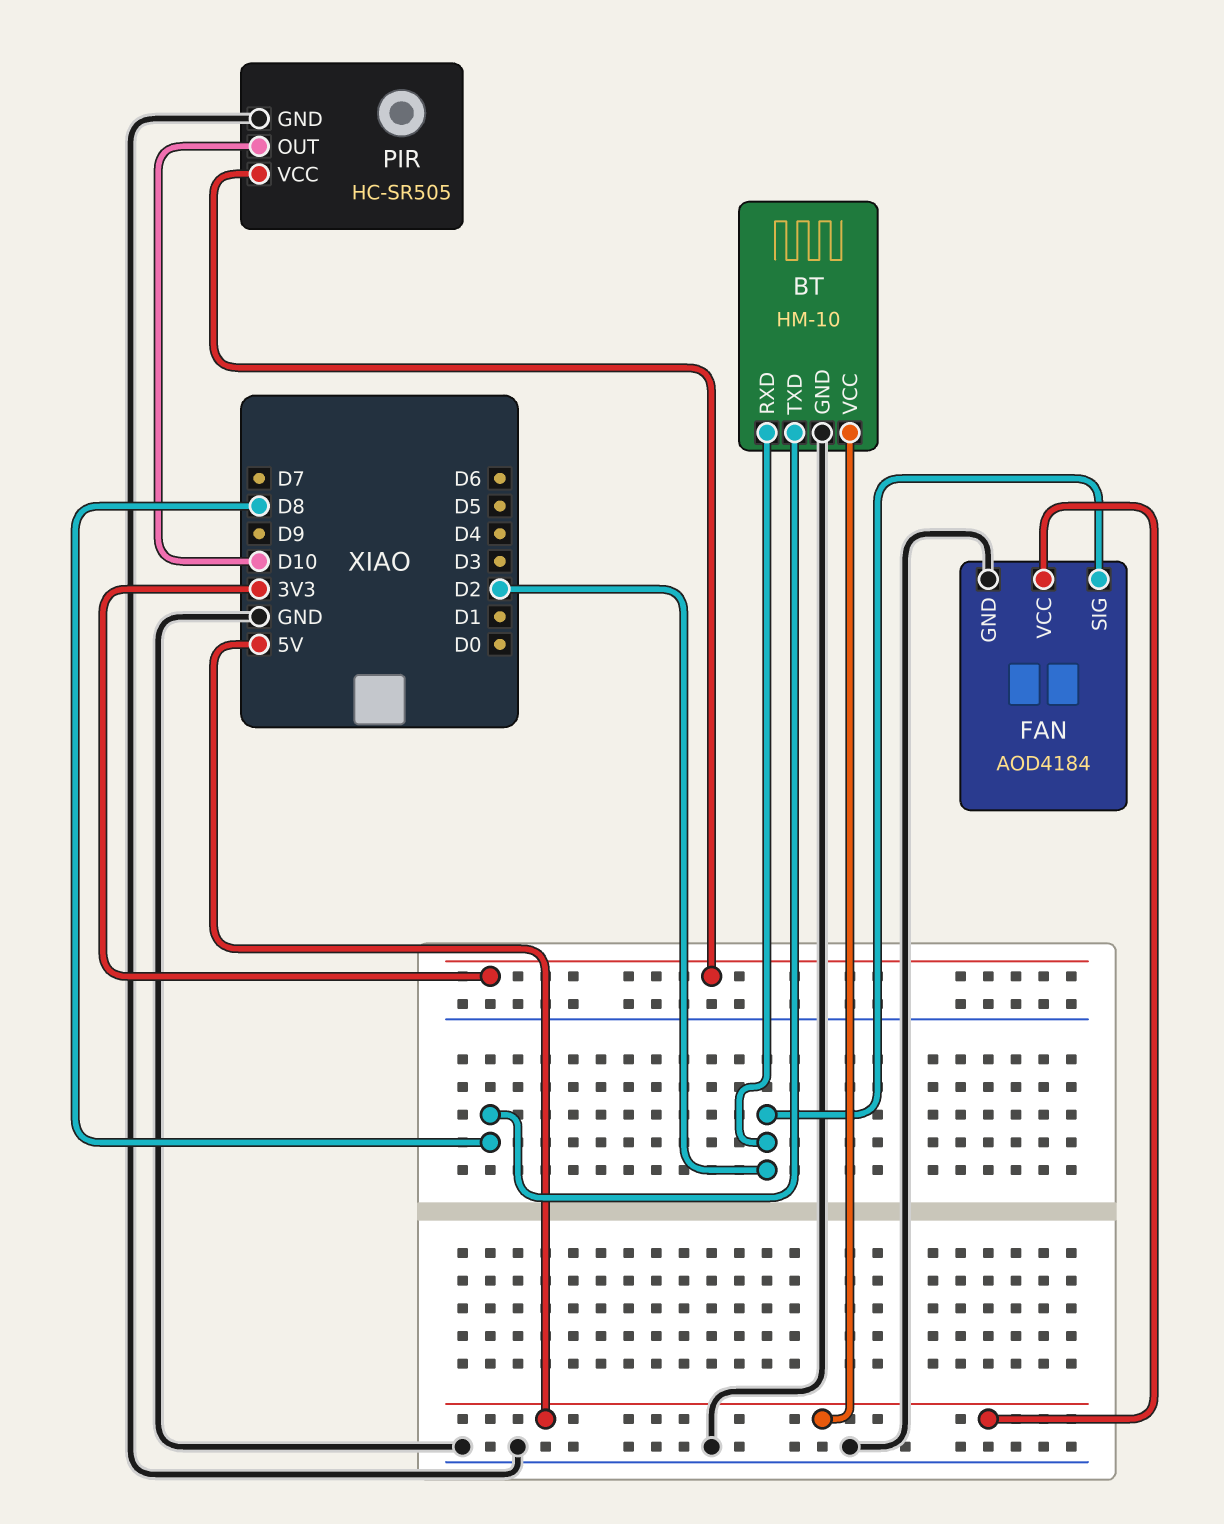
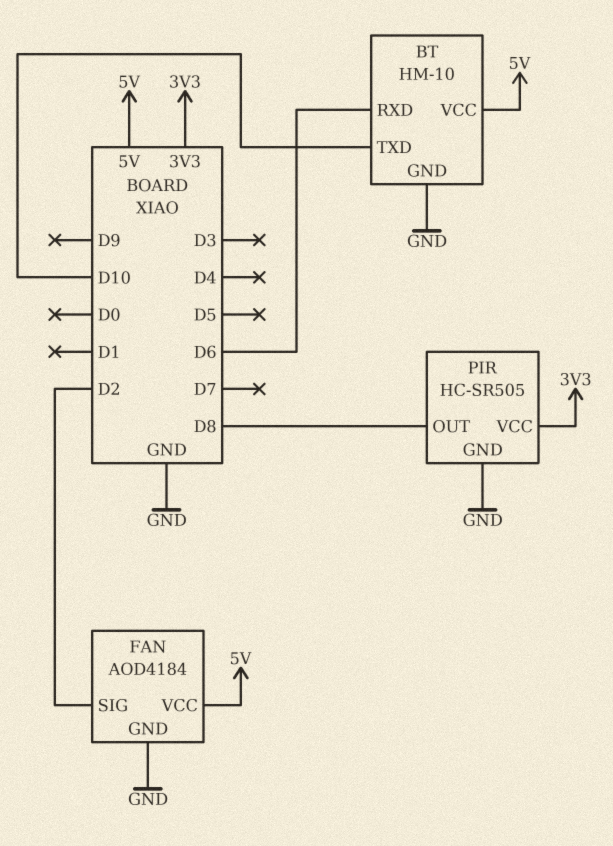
BT pin RXD: D2 -> D6
BT pin TXD: D8 -> D10
PIR pin OUT: D10 -> D8

